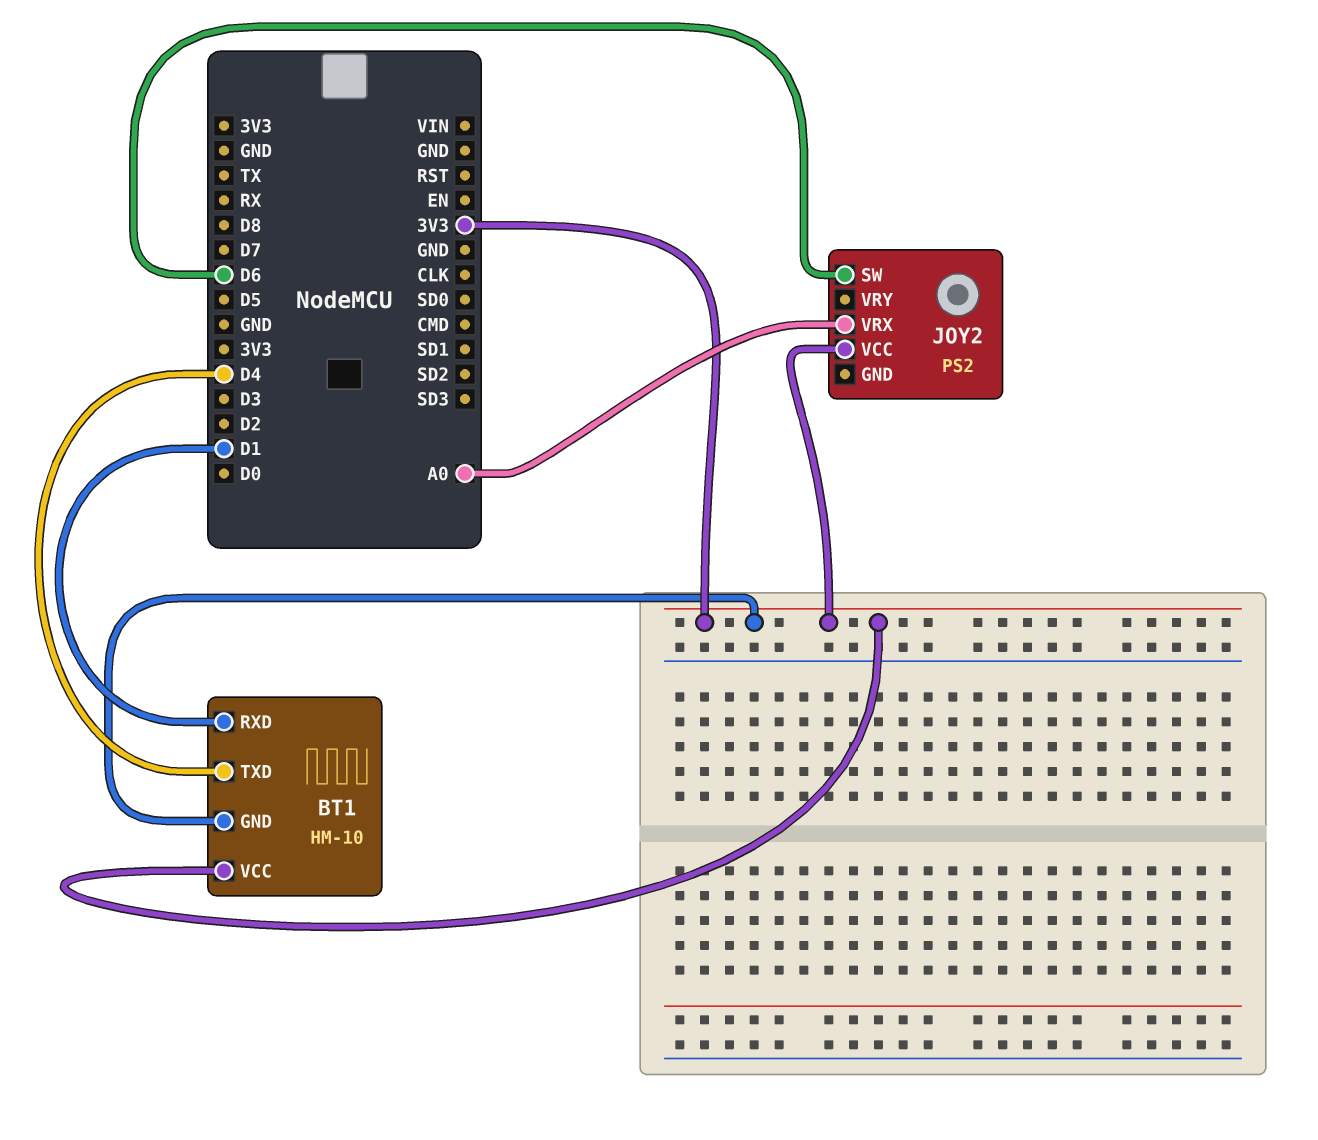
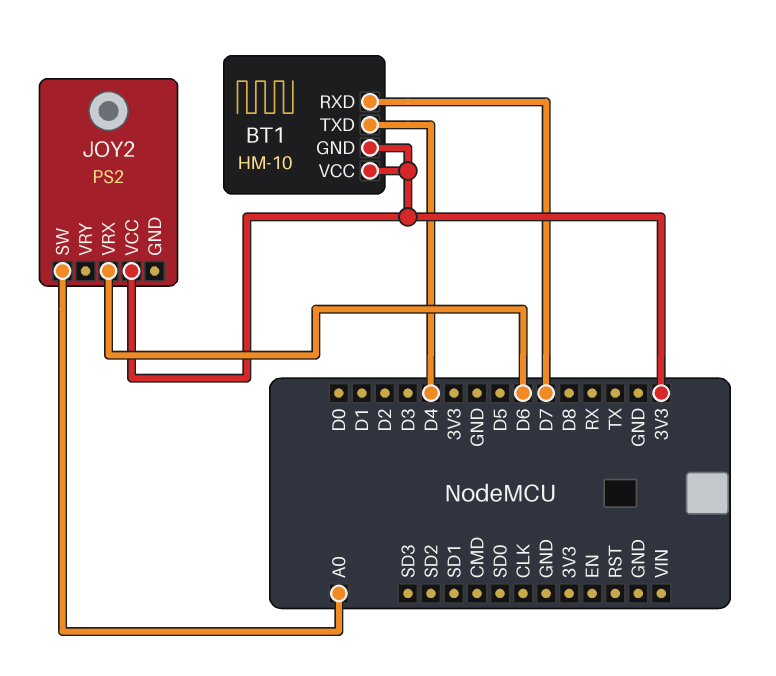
BT1 pin RXD: D1 -> D7
JOY2 pin SW: D6 -> A0
JOY2 pin VRX: A0 -> D6

